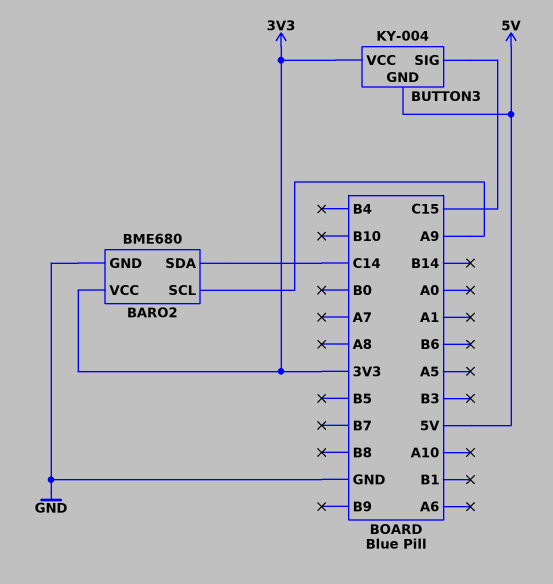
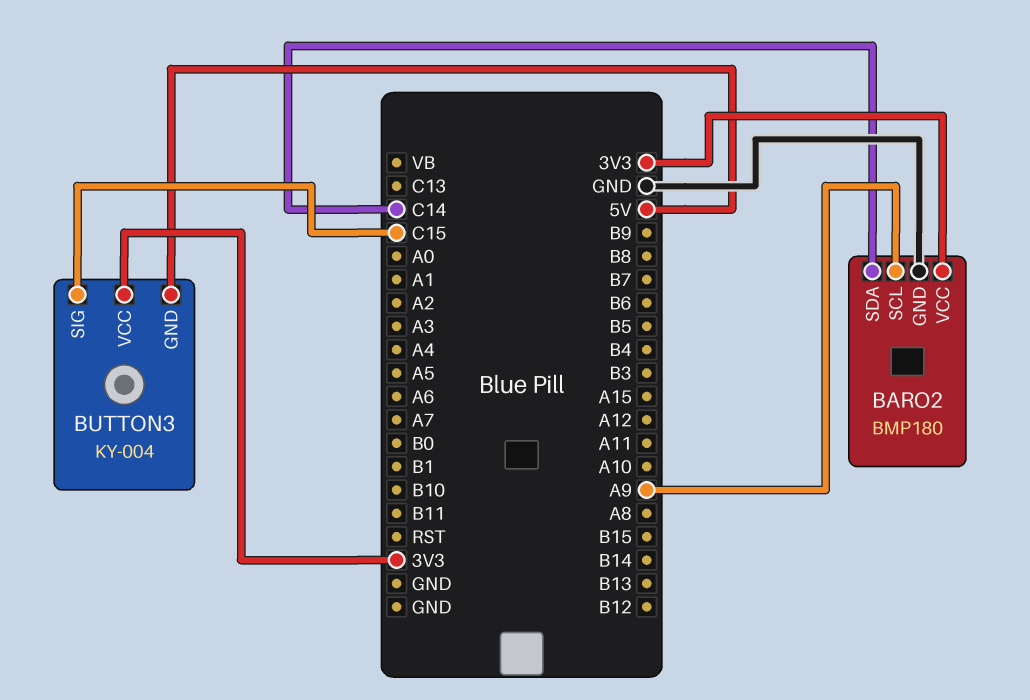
BARO2: BME680 -> BMP180

